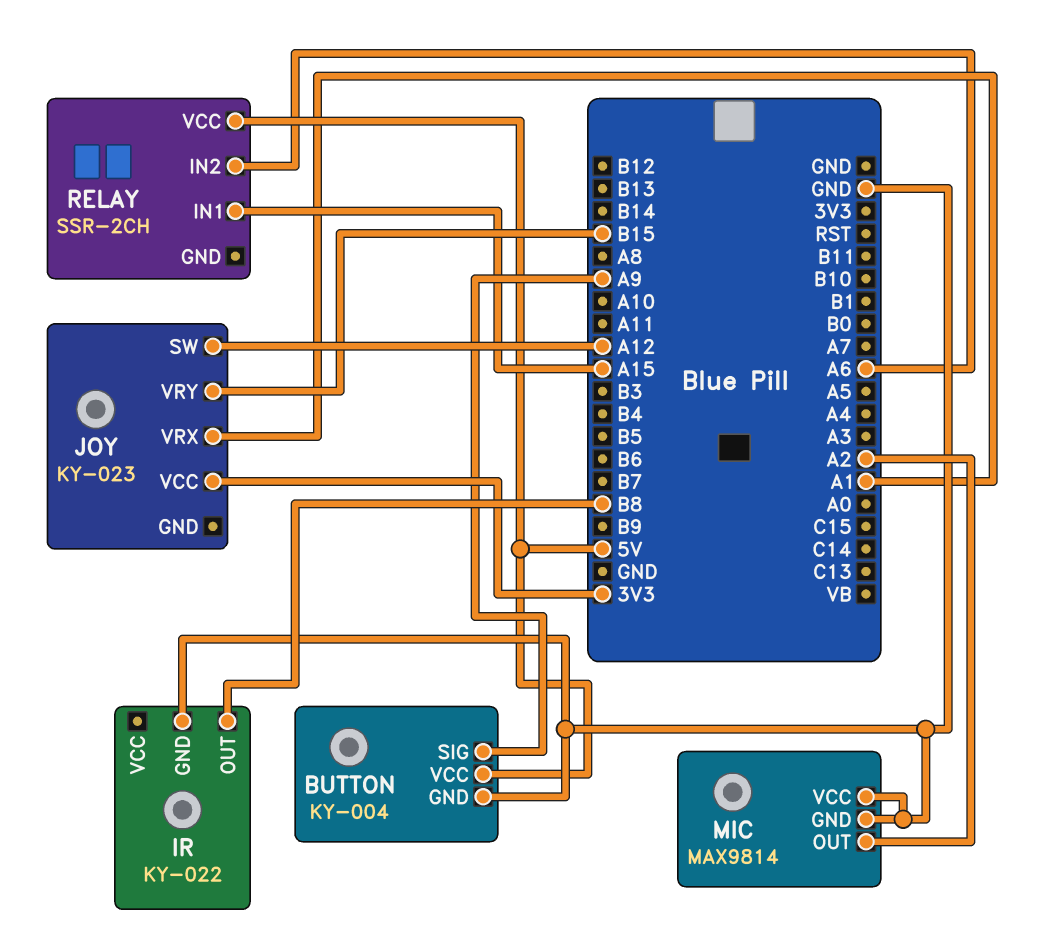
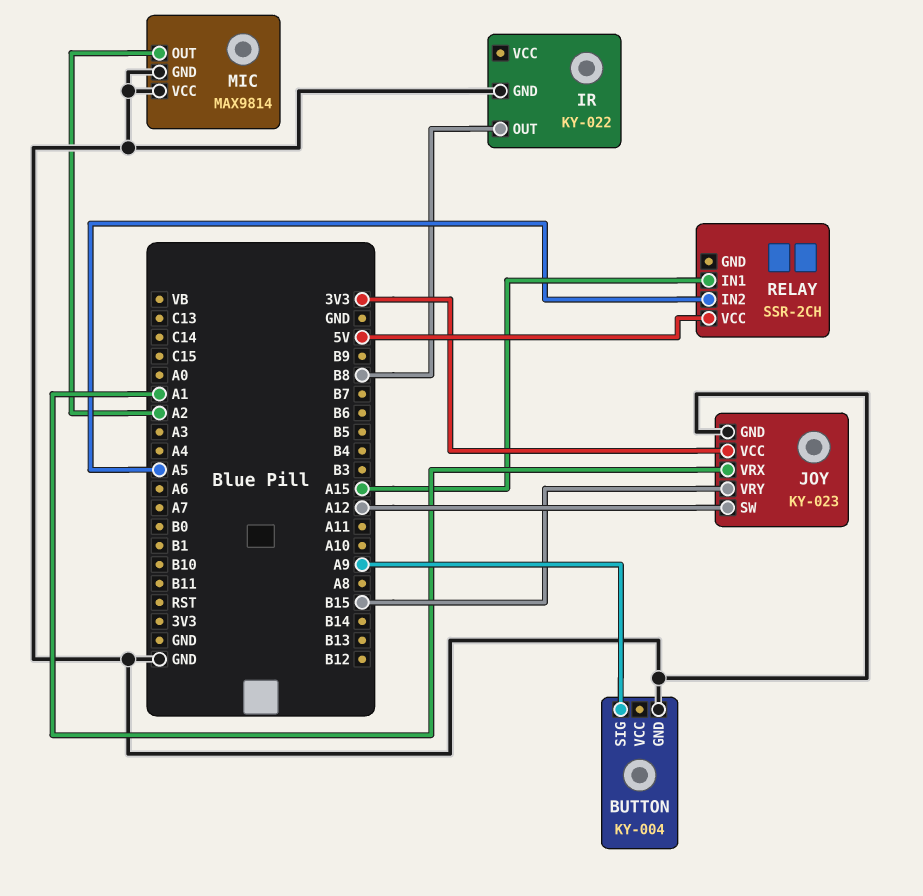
BUTTON pin VCC: 5V -> none
JOY pin GND: none -> GND
RELAY pin IN2: A6 -> A5

